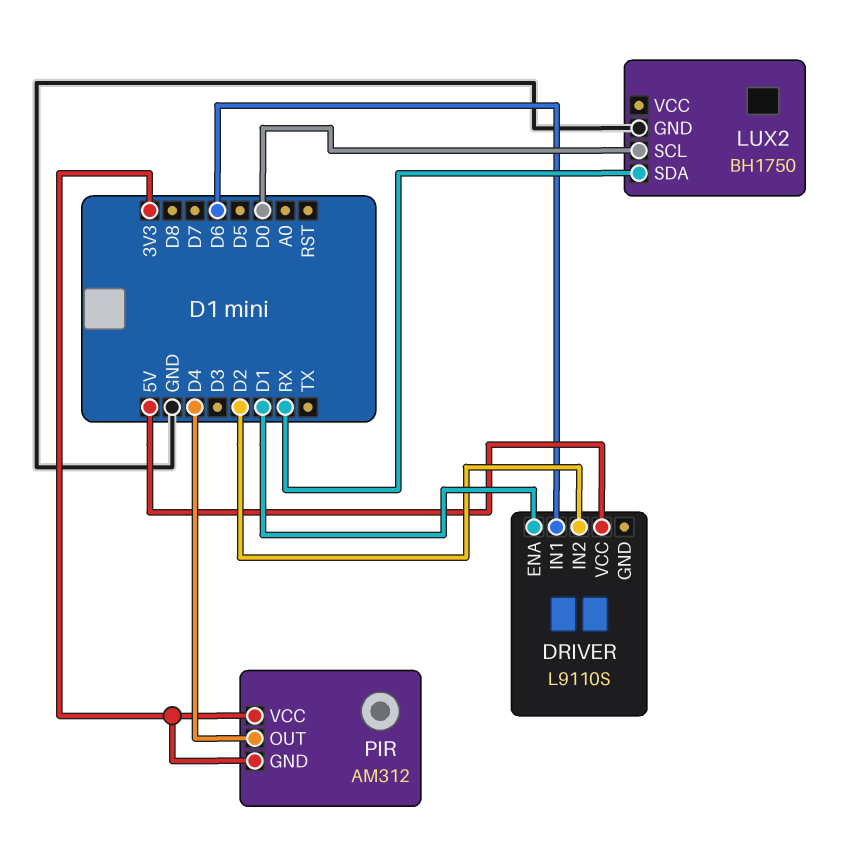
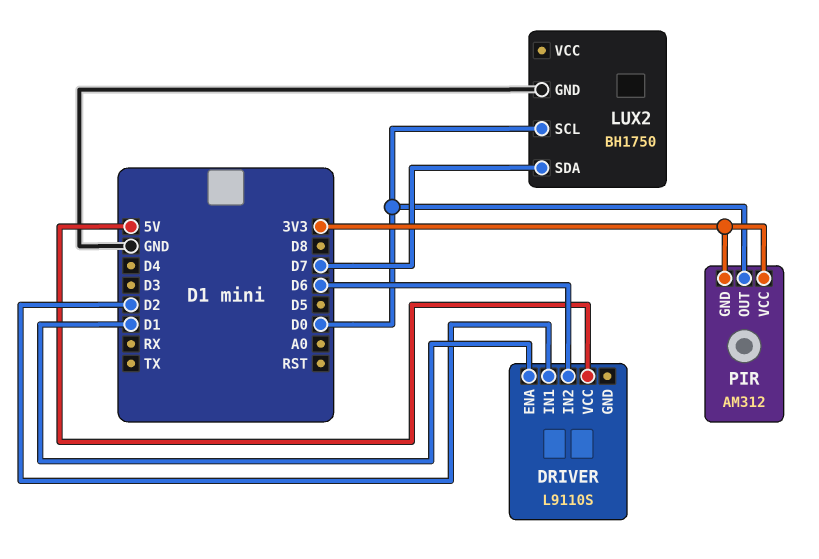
DRIVER pin IN1: D6 -> D2
DRIVER pin IN2: D2 -> D6
LUX2 pin SDA: RX -> D7
PIR pin OUT: D4 -> D0

